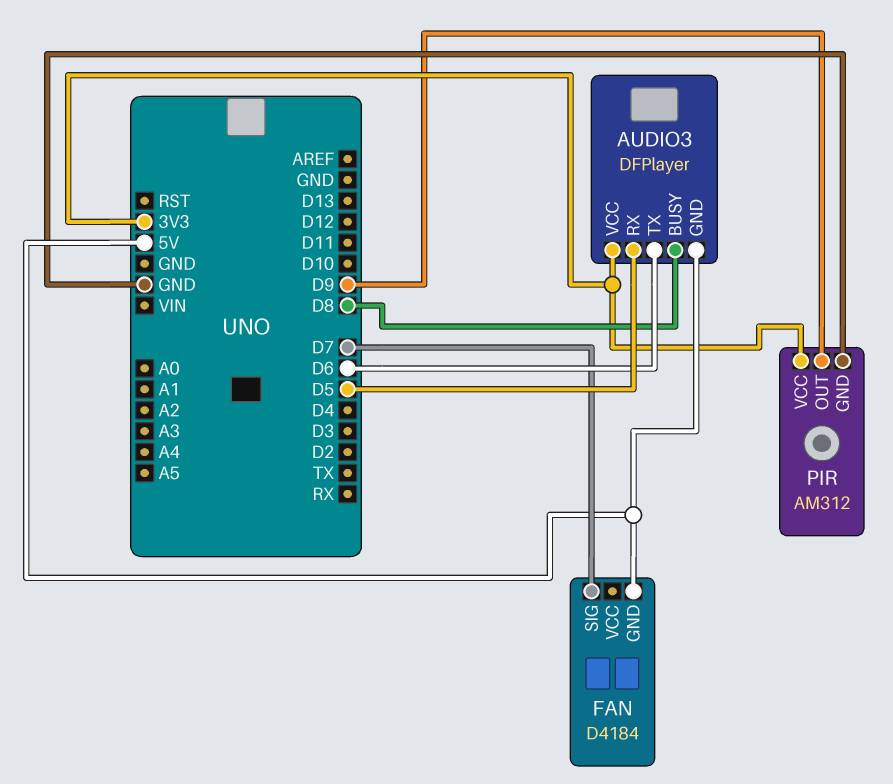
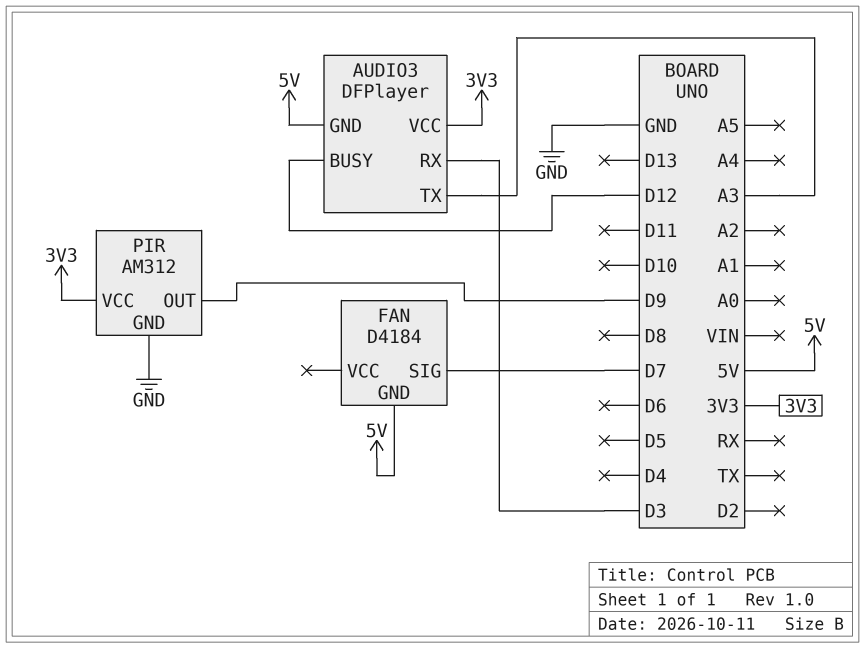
AUDIO3 pin BUSY: D8 -> D12
AUDIO3 pin RX: D5 -> D3
AUDIO3 pin TX: D6 -> A3

